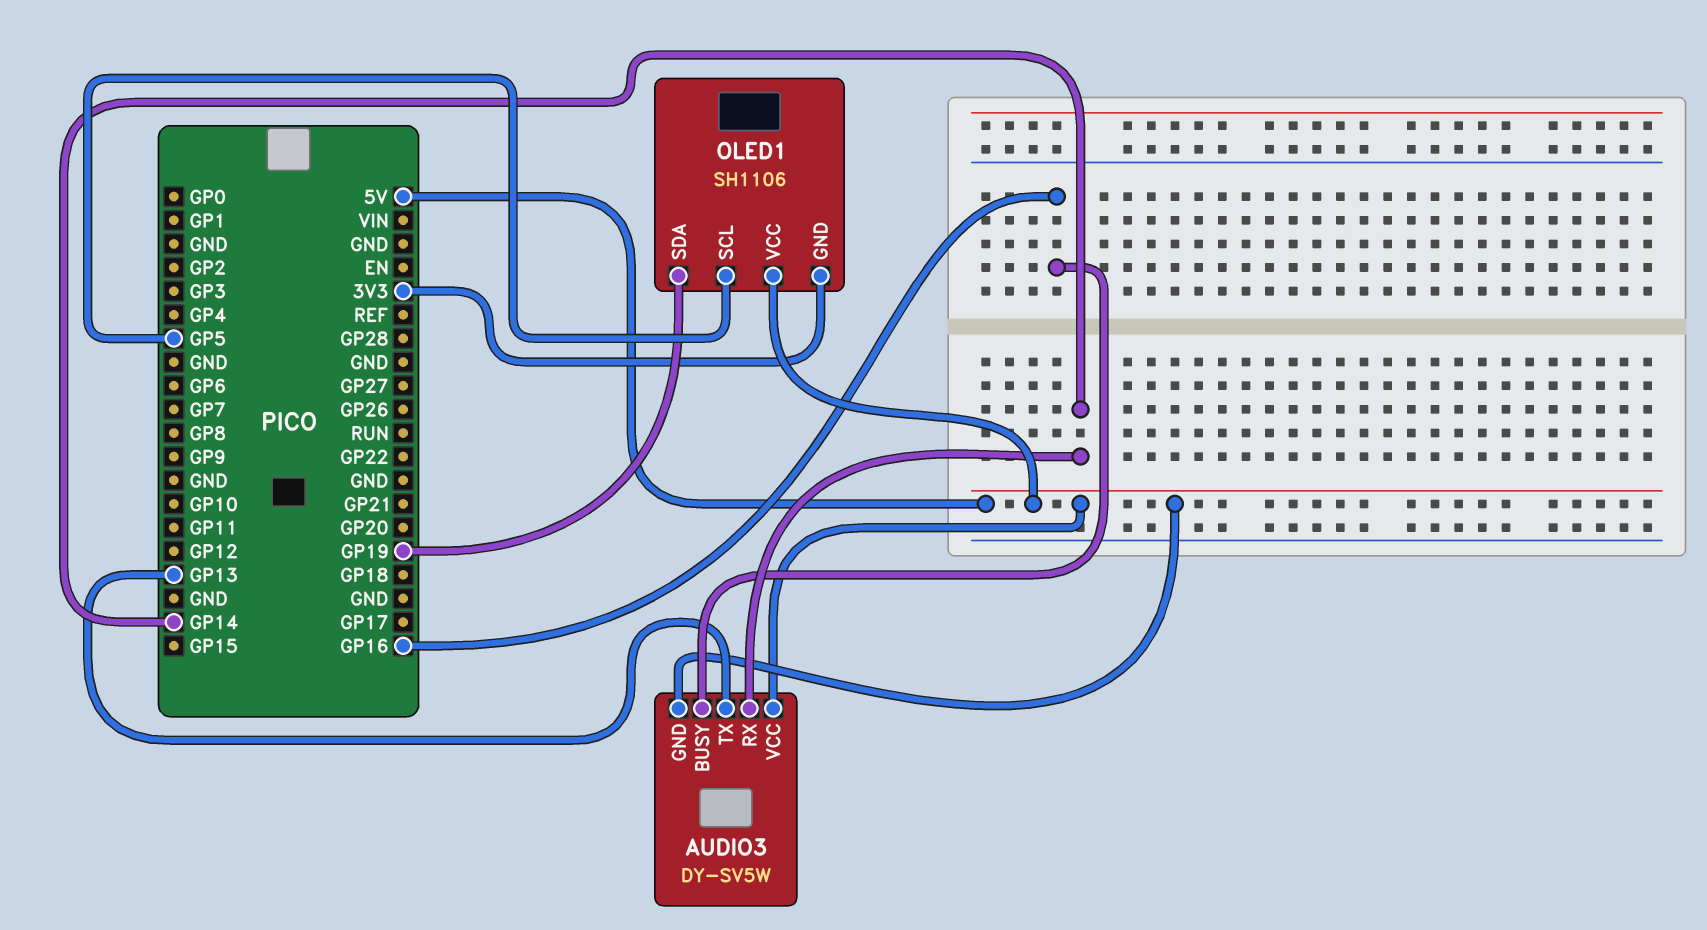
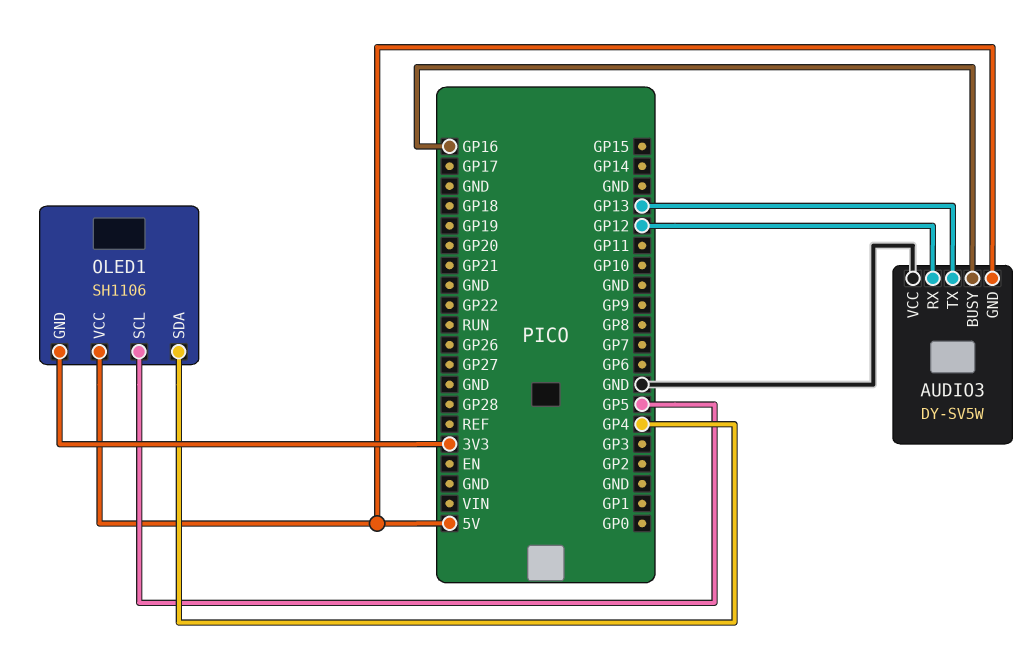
AUDIO3 pin RX: GP14 -> GP12
AUDIO3 pin VCC: 5V -> GND
OLED1 pin SDA: GP19 -> GP4

